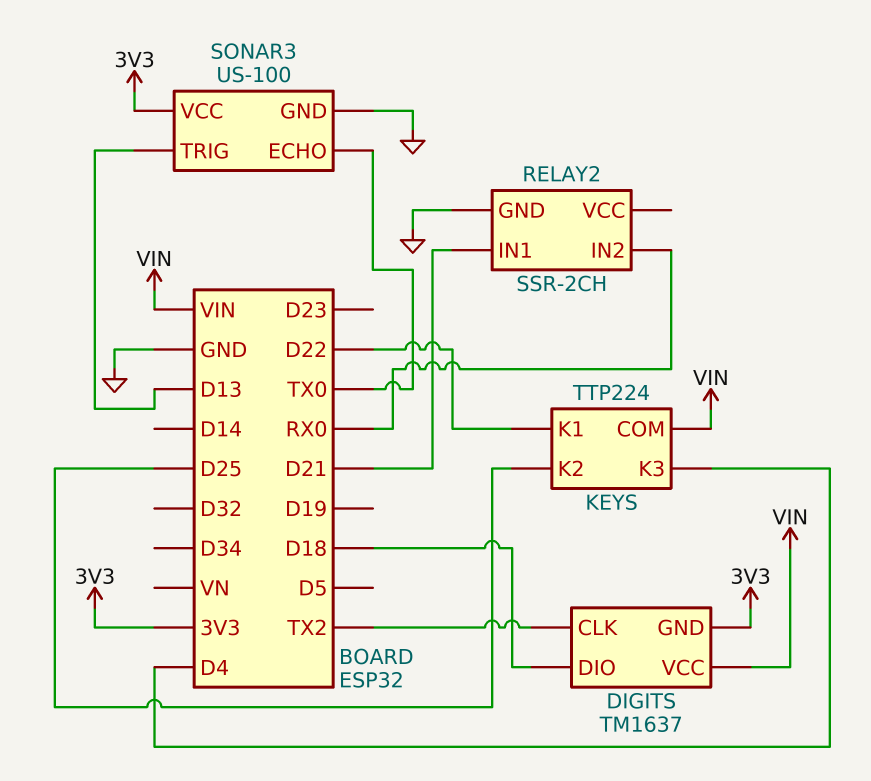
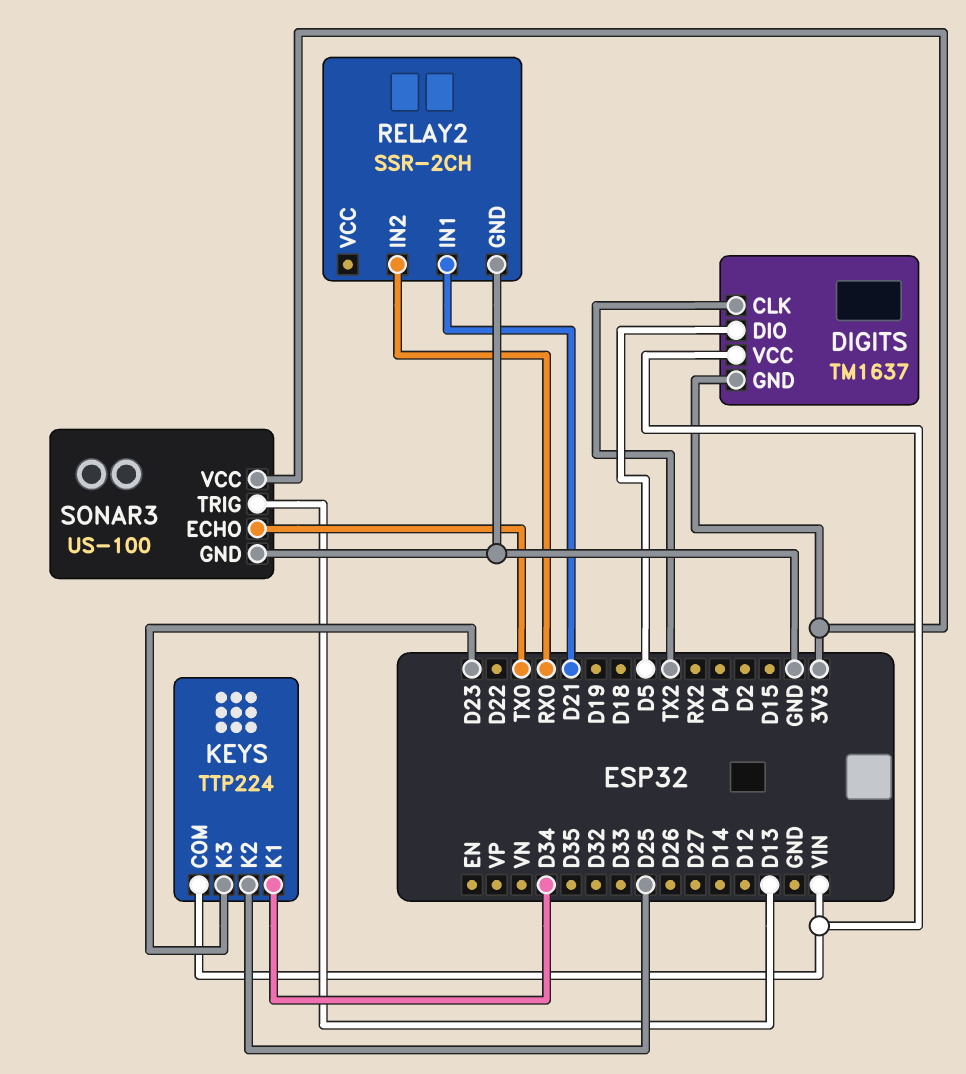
DIGITS pin DIO: D18 -> D5
KEYS pin K1: D22 -> D34
KEYS pin K3: D4 -> D23

